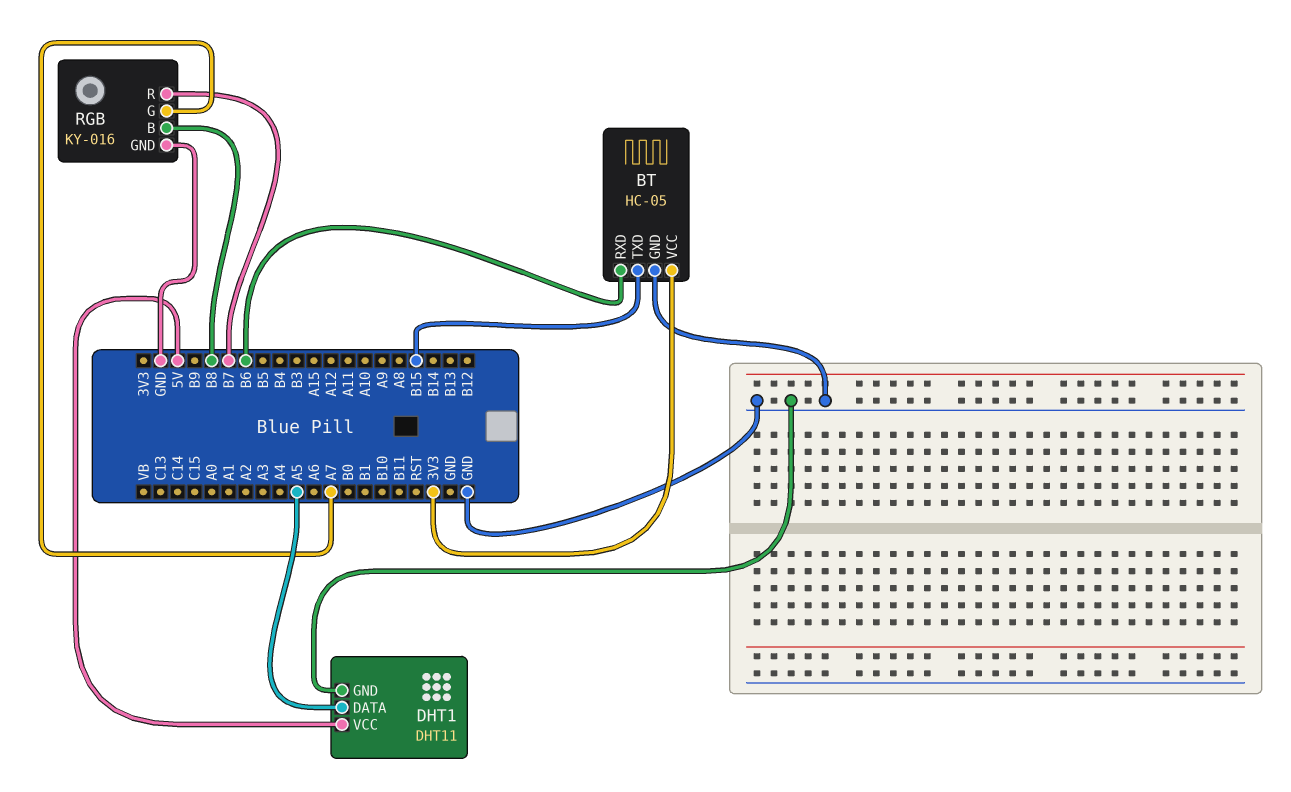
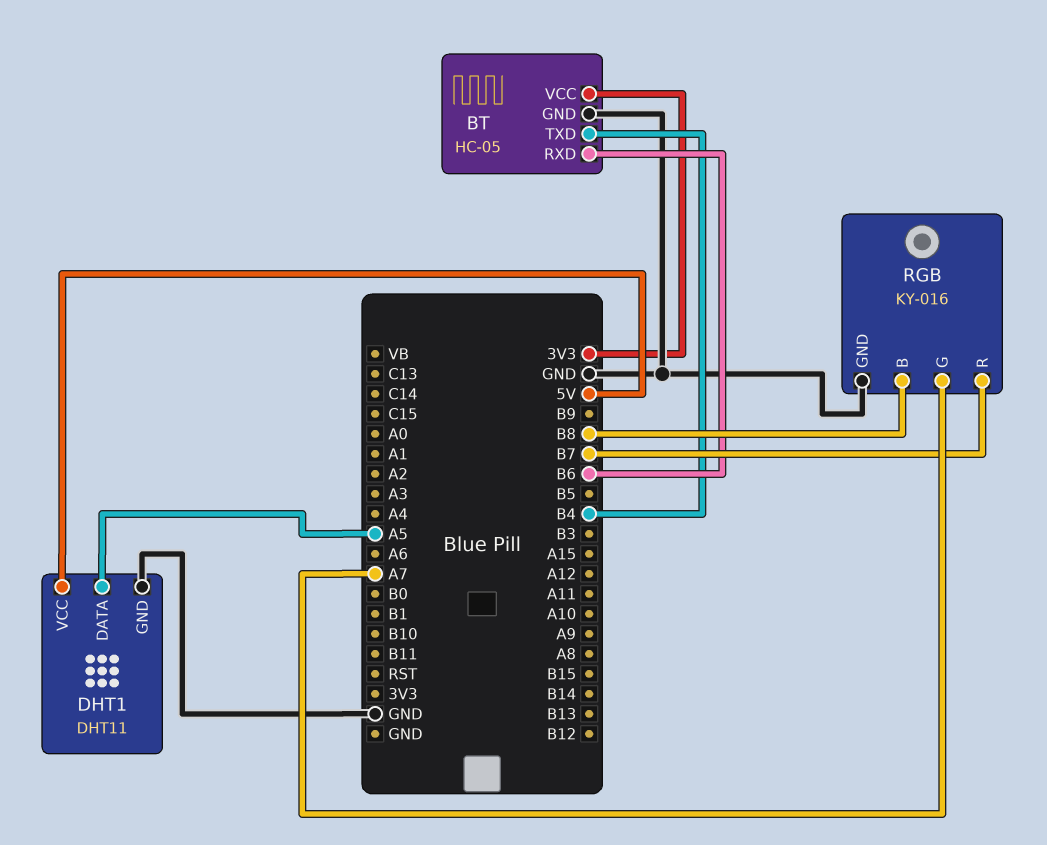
BT pin TXD: B15 -> B4

